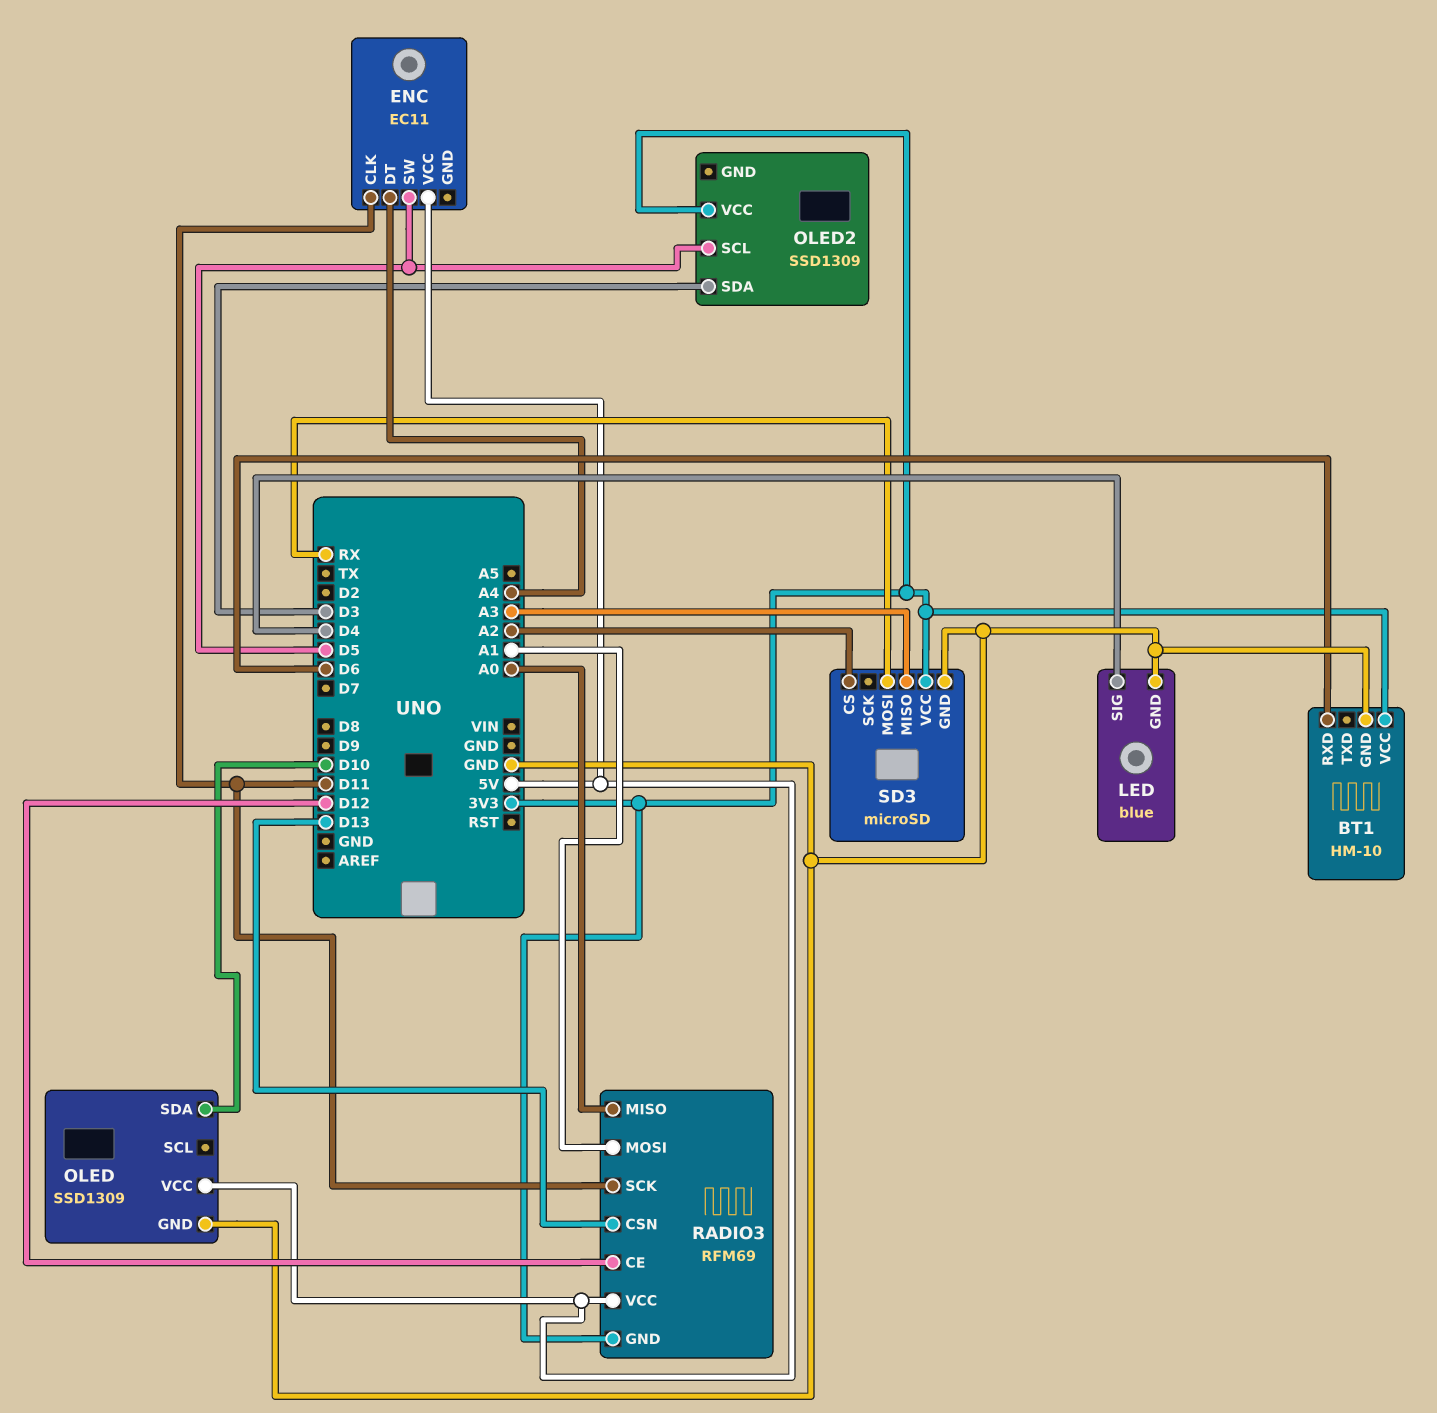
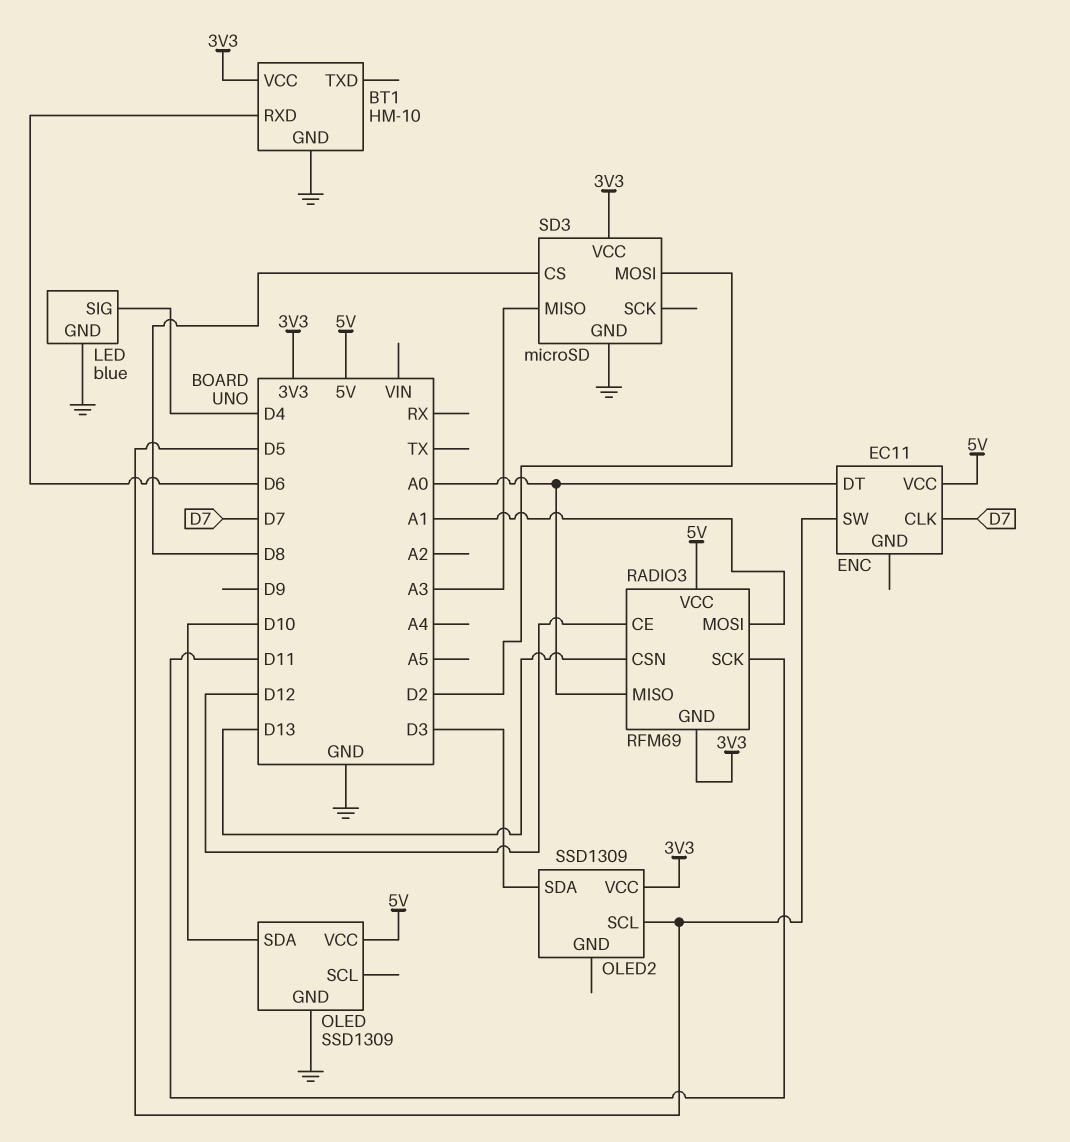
ENC pin CLK: D11 -> D7
ENC pin DT: A4 -> A0
SD3 pin CS: A2 -> D8
SD3 pin MOSI: RX -> D2

